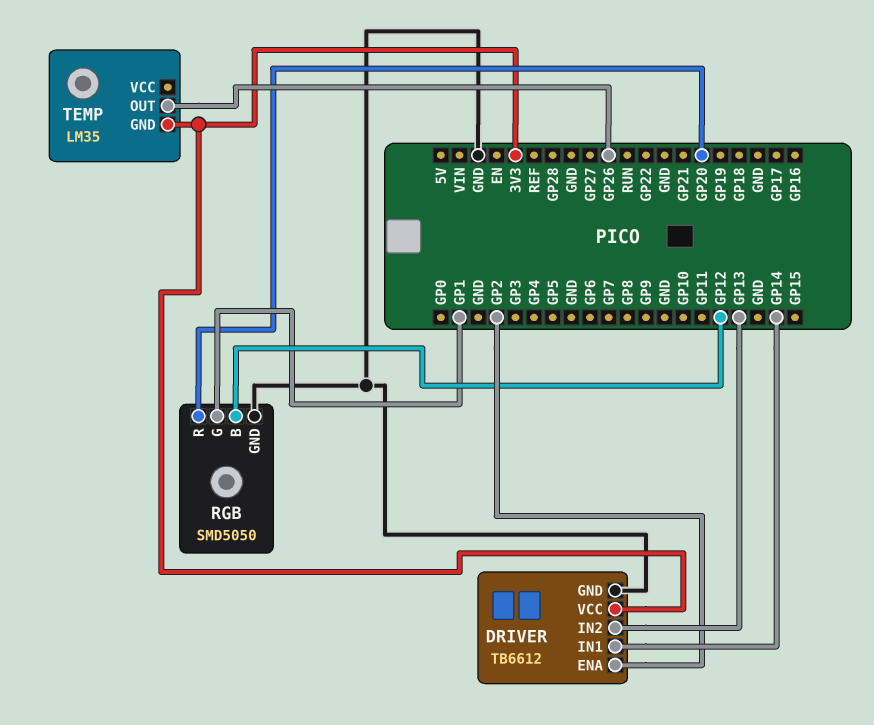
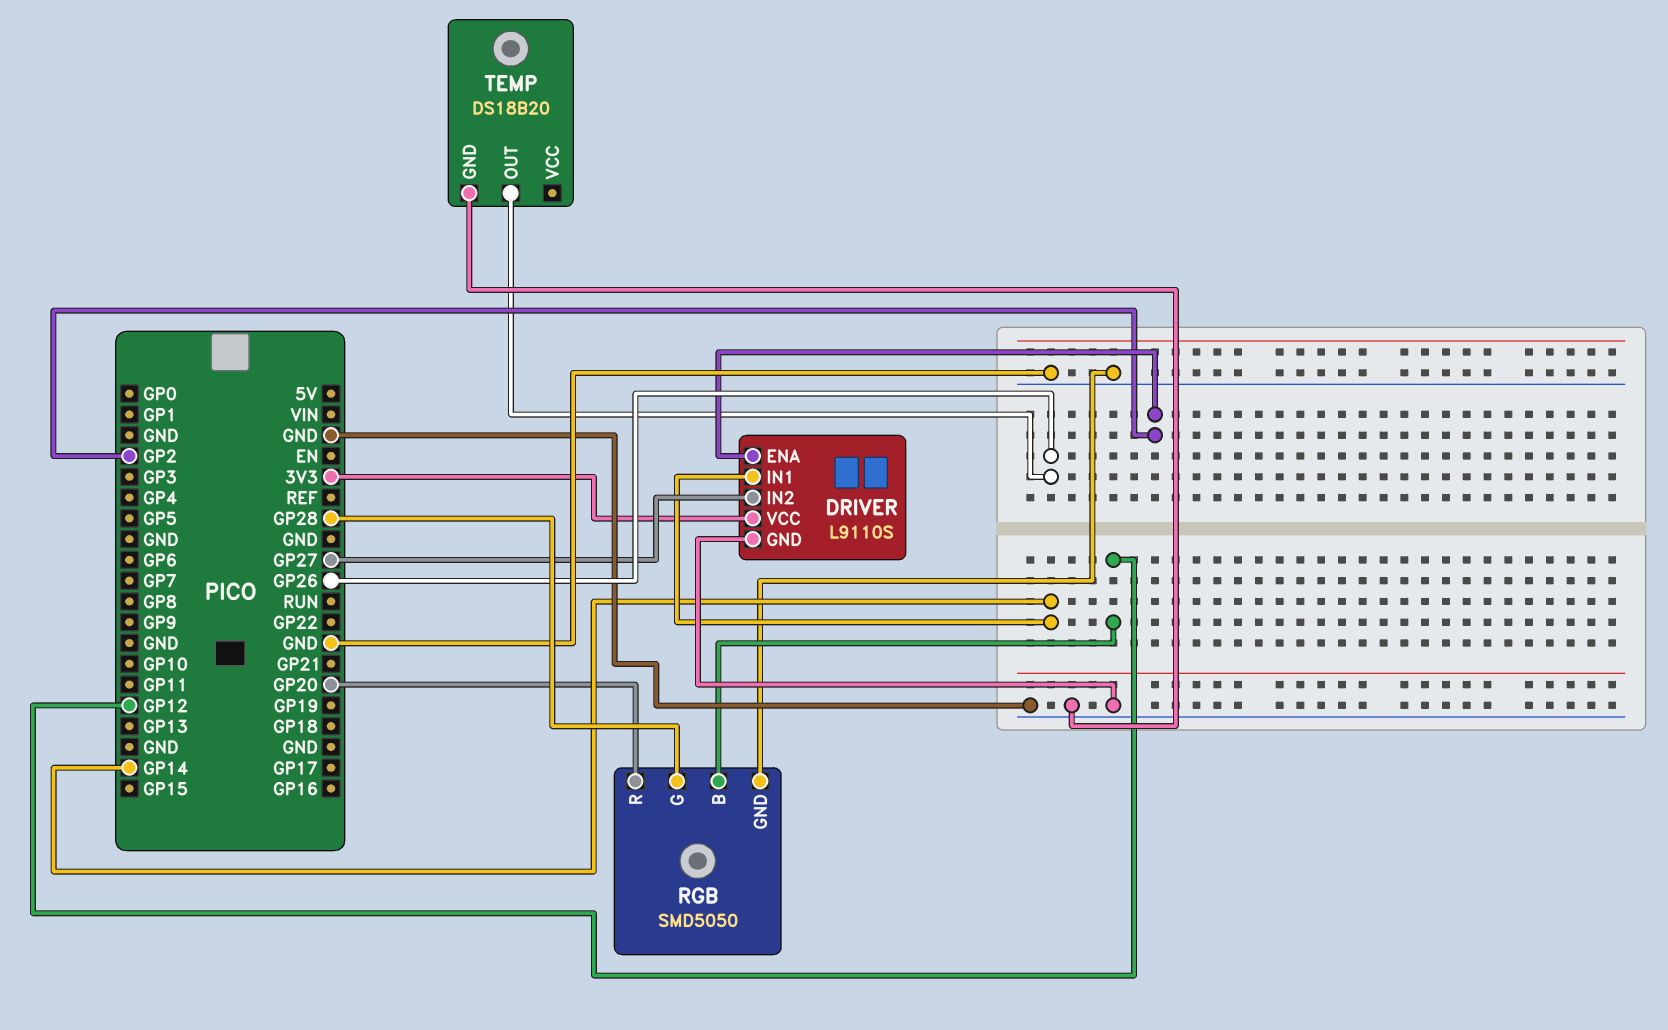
DRIVER: TB6612 -> L9110S
DRIVER pin IN2: GP13 -> GP27
RGB pin G: GP1 -> GP28
TEMP: LM35 -> DS18B20
TEMP pin GND: 3V3 -> GND

